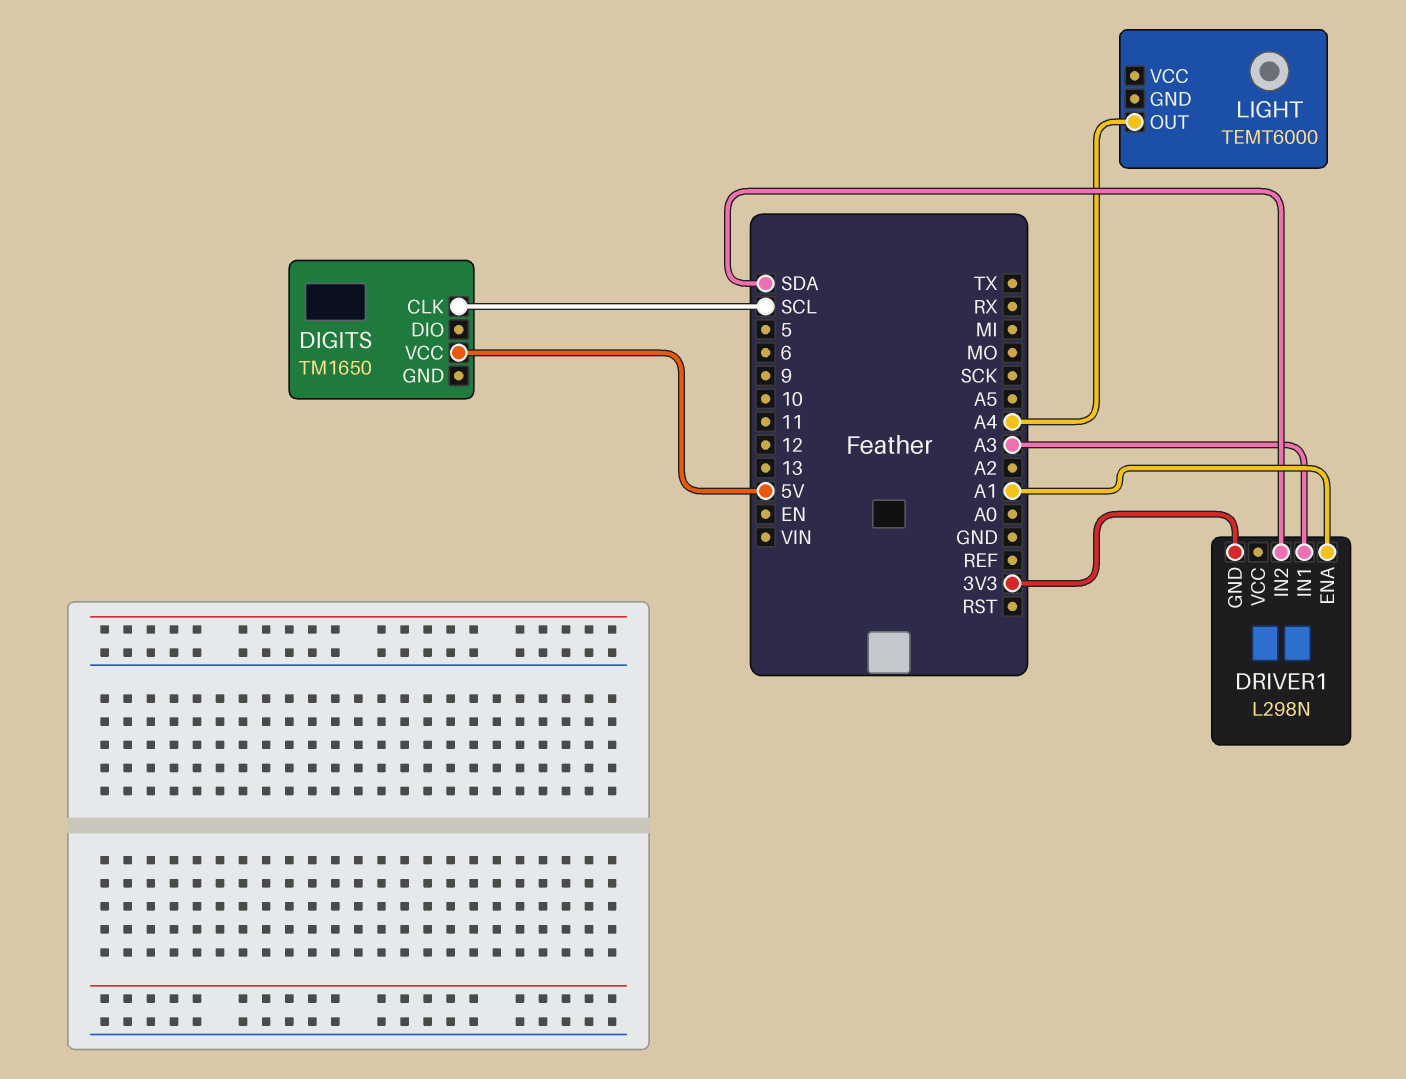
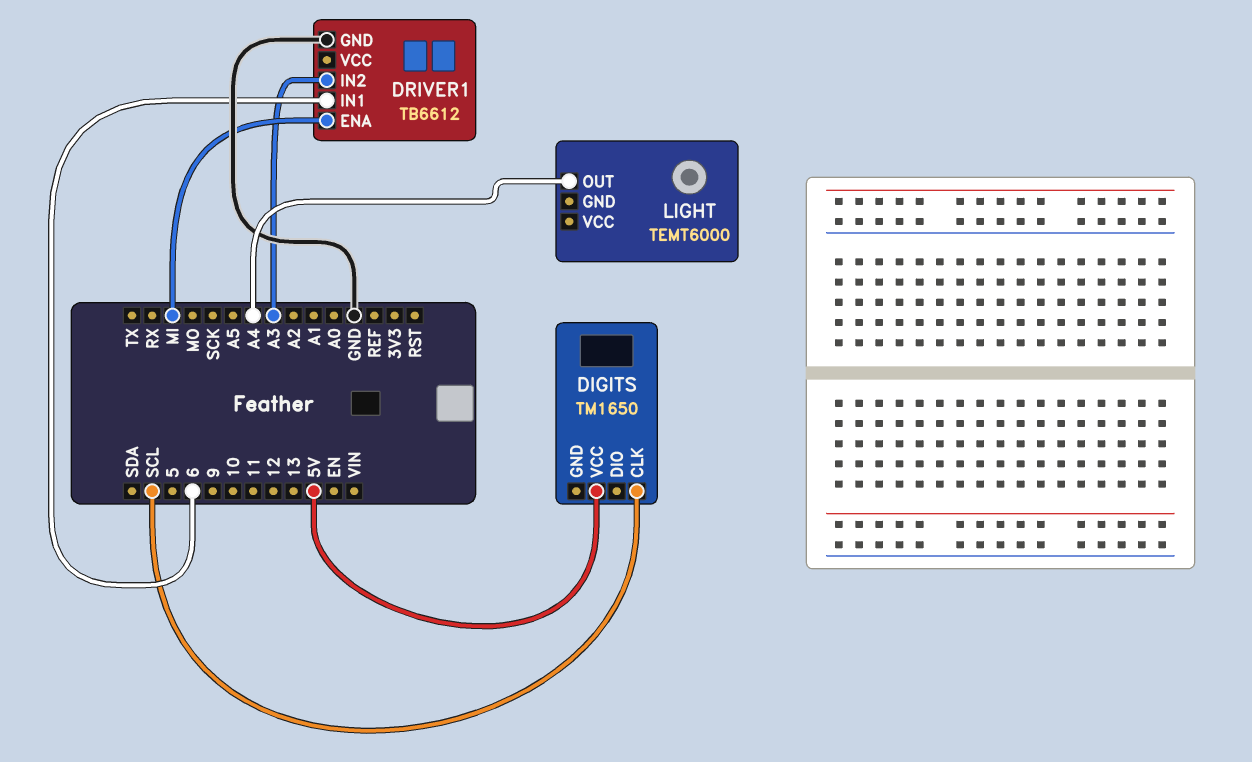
DRIVER1: L298N -> TB6612
DRIVER1 pin ENA: A1 -> MI
DRIVER1 pin GND: 3V3 -> GND
DRIVER1 pin IN1: A3 -> 6
DRIVER1 pin IN2: SDA -> A3

